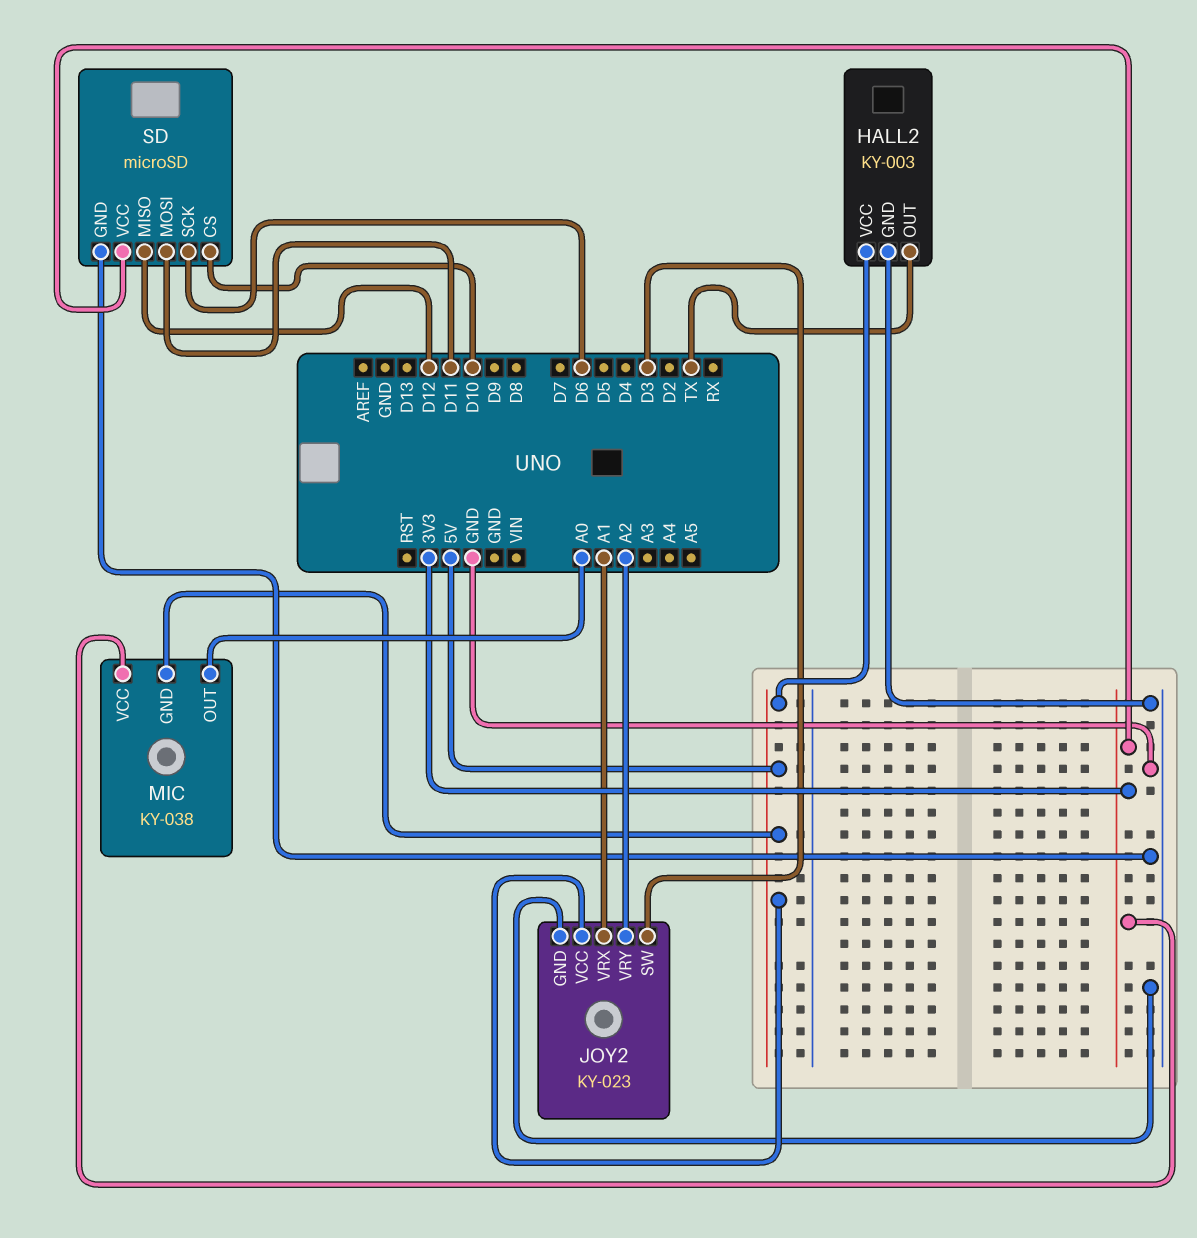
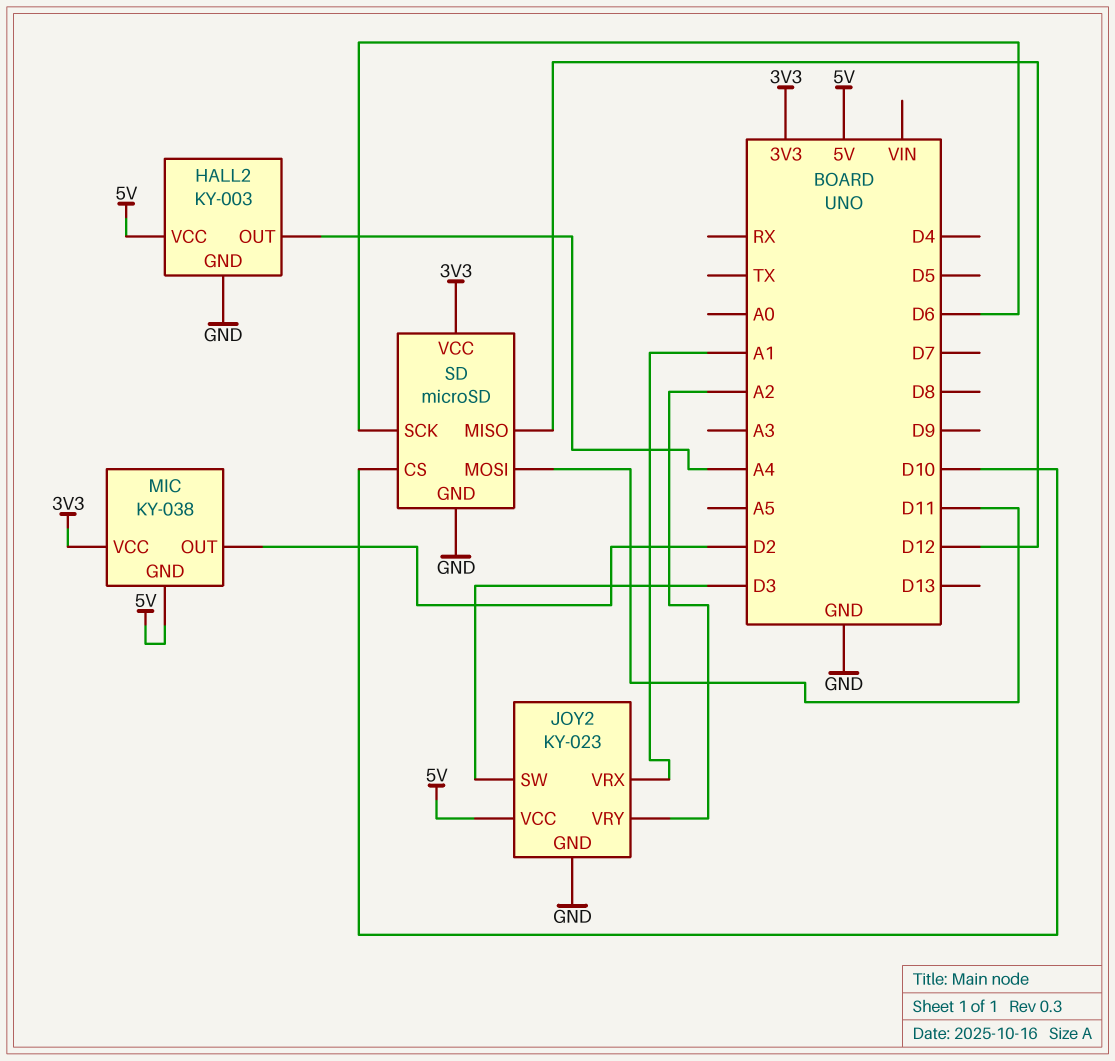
HALL2 pin OUT: TX -> A4
MIC pin OUT: A0 -> D2

